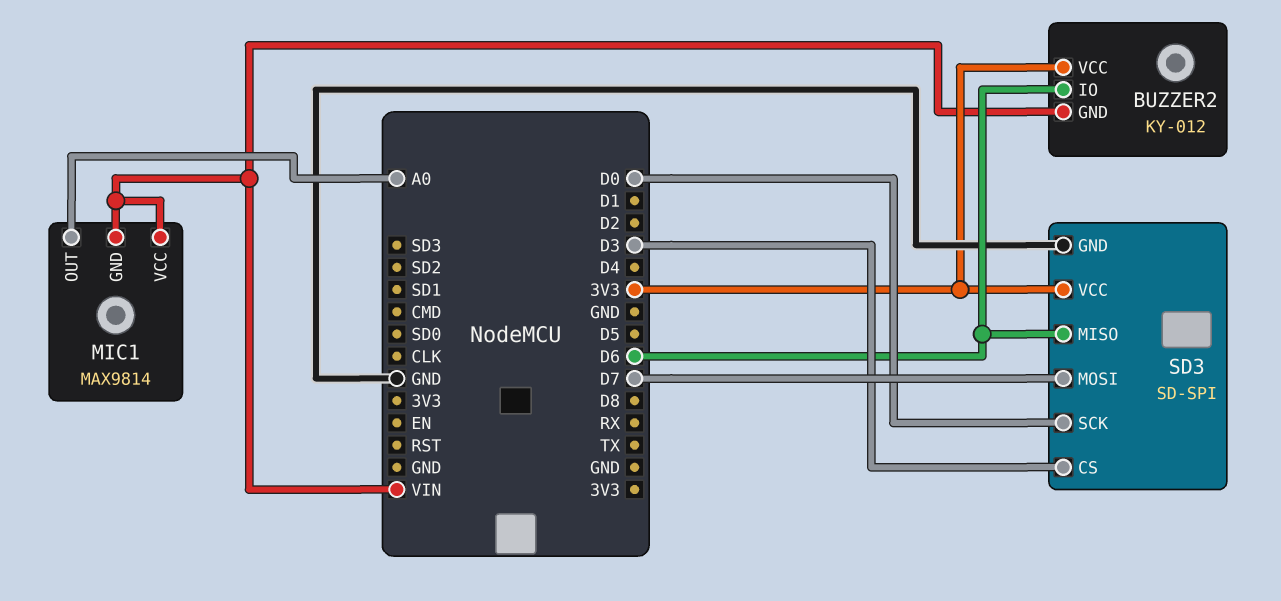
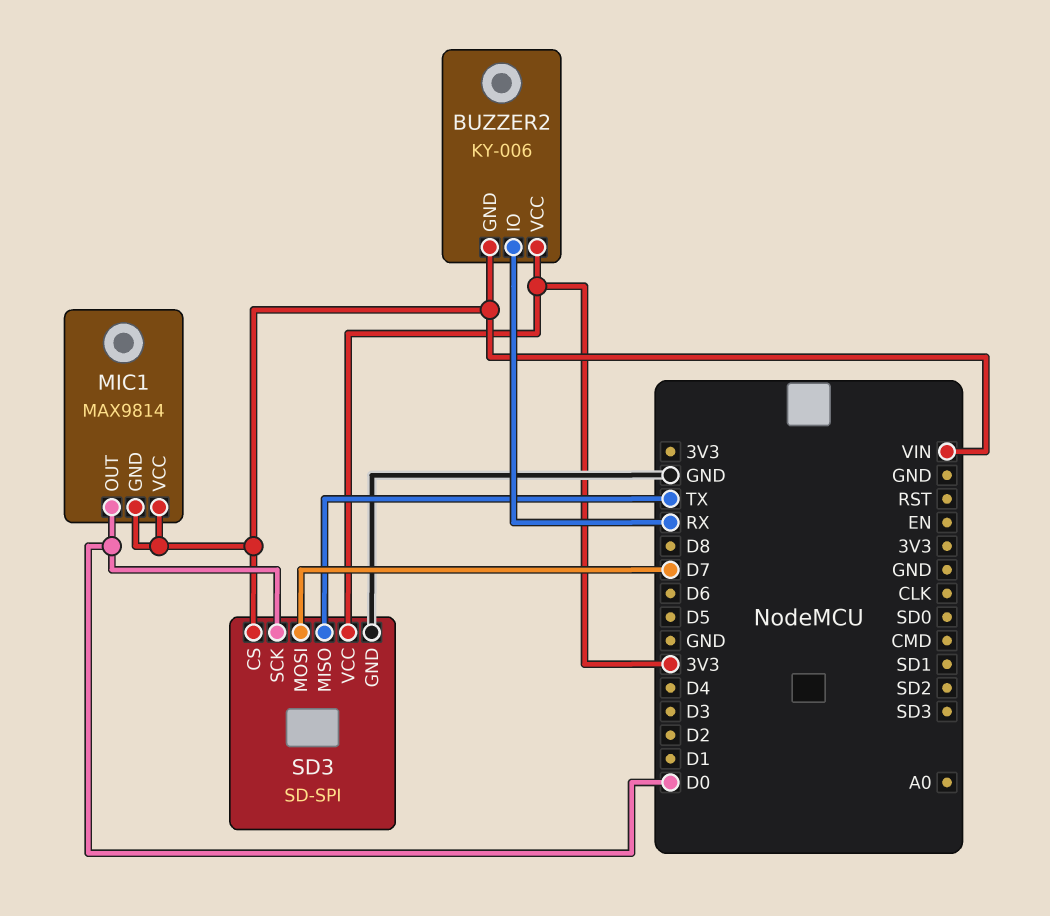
BUZZER2: KY-012 -> KY-006
BUZZER2 pin IO: D6 -> RX
MIC1 pin OUT: A0 -> D0
SD3 pin CS: D3 -> VIN
SD3 pin MISO: D6 -> TX

